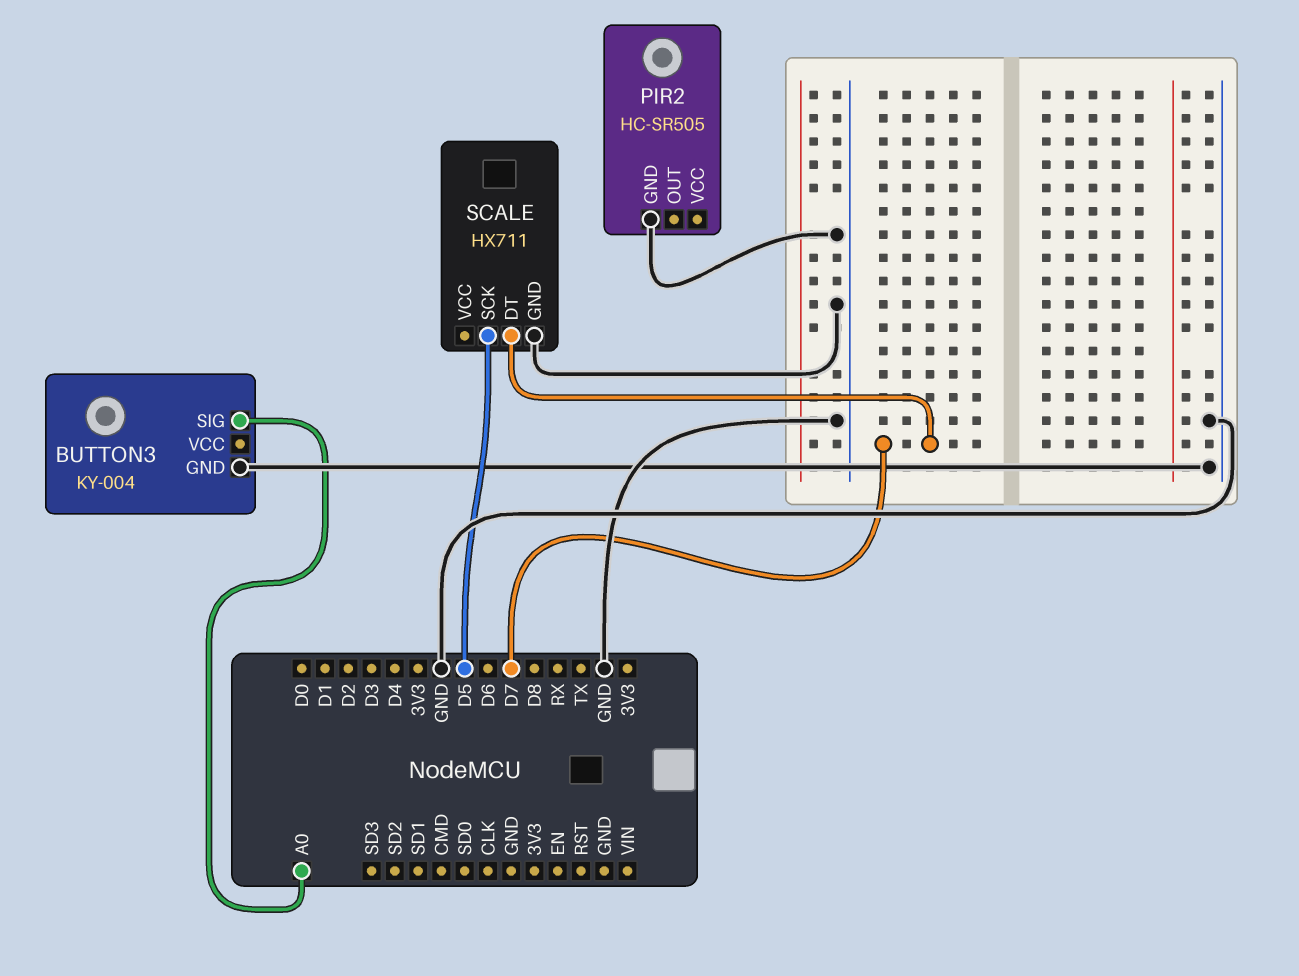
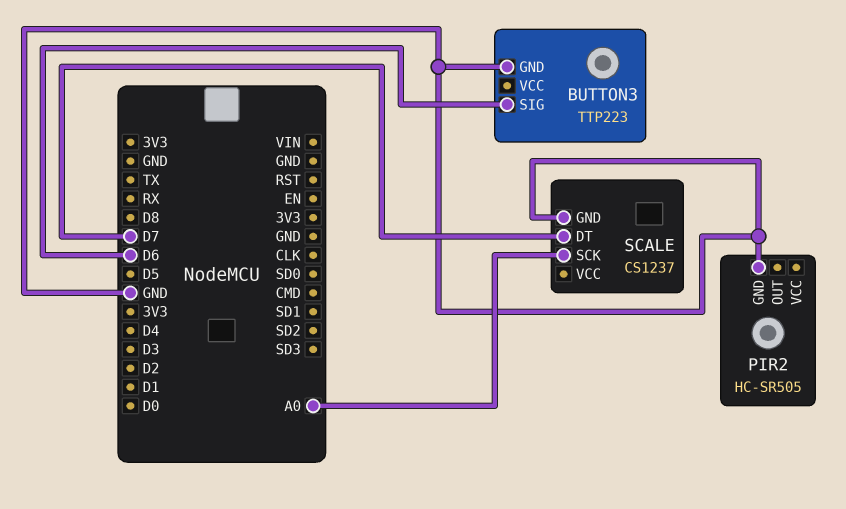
BUTTON3: KY-004 -> TTP223
BUTTON3 pin SIG: A0 -> D6
SCALE: HX711 -> CS1237
SCALE pin SCK: D5 -> A0

